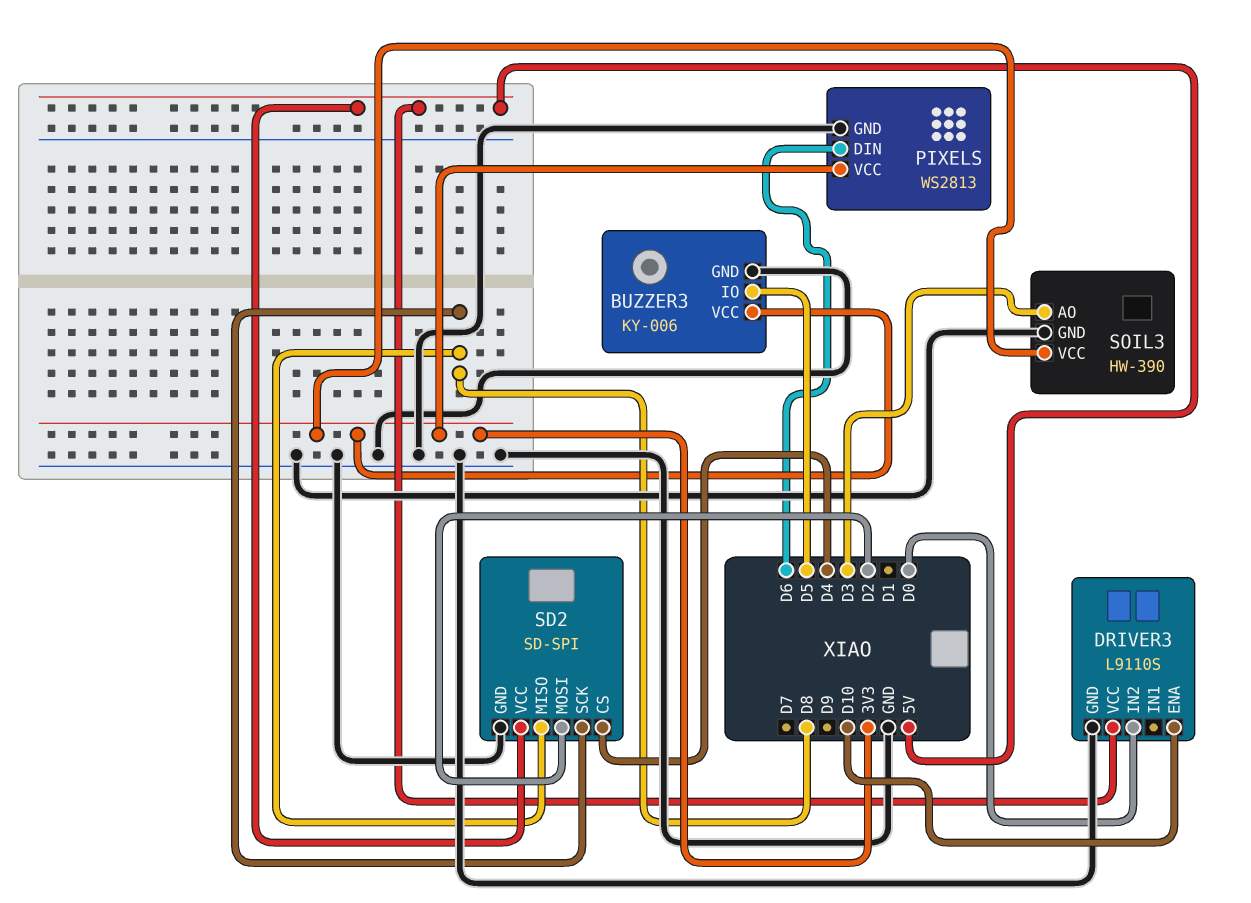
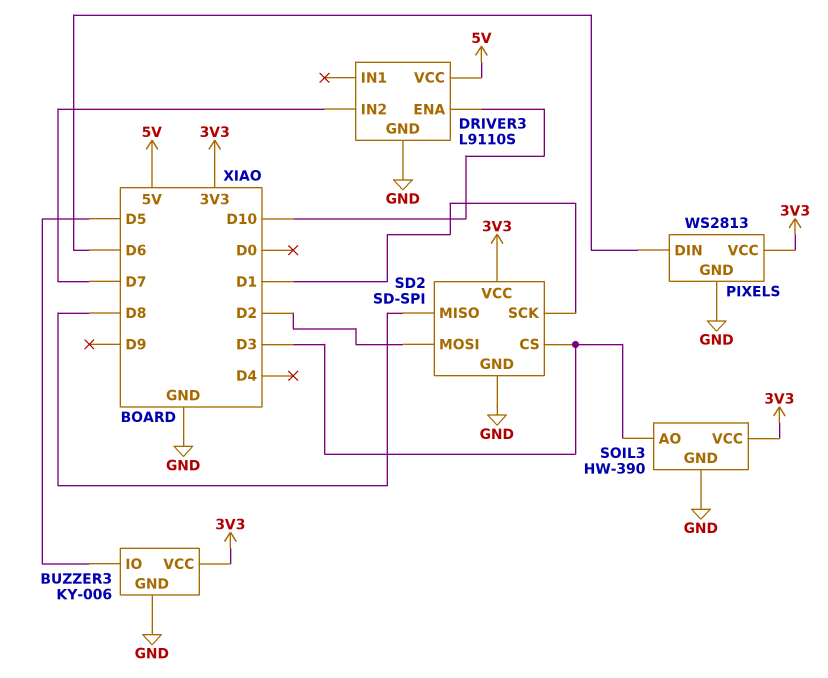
DRIVER3 pin IN2: D0 -> D7
SD2 pin CS: D4 -> D3
SD2 pin SCK: D8 -> D1
SD2 pin VCC: 5V -> 3V3

